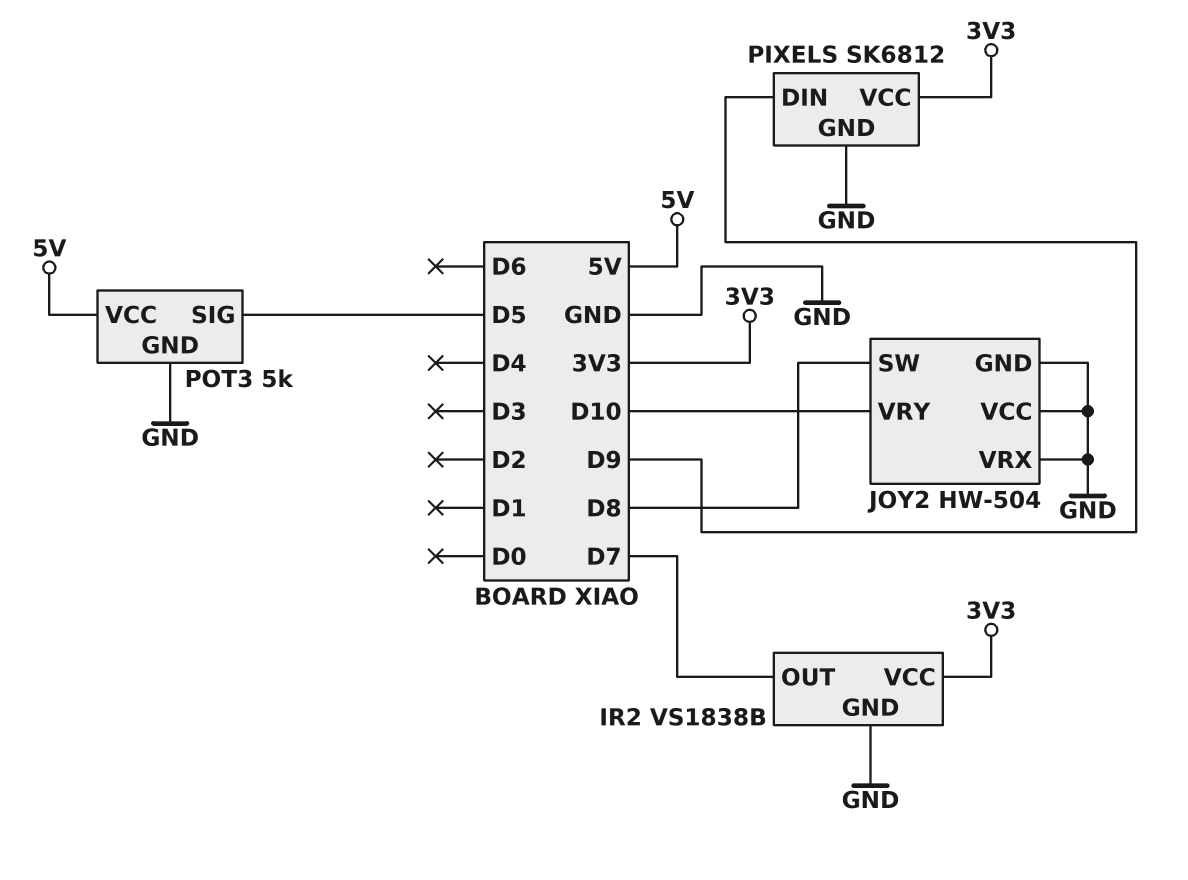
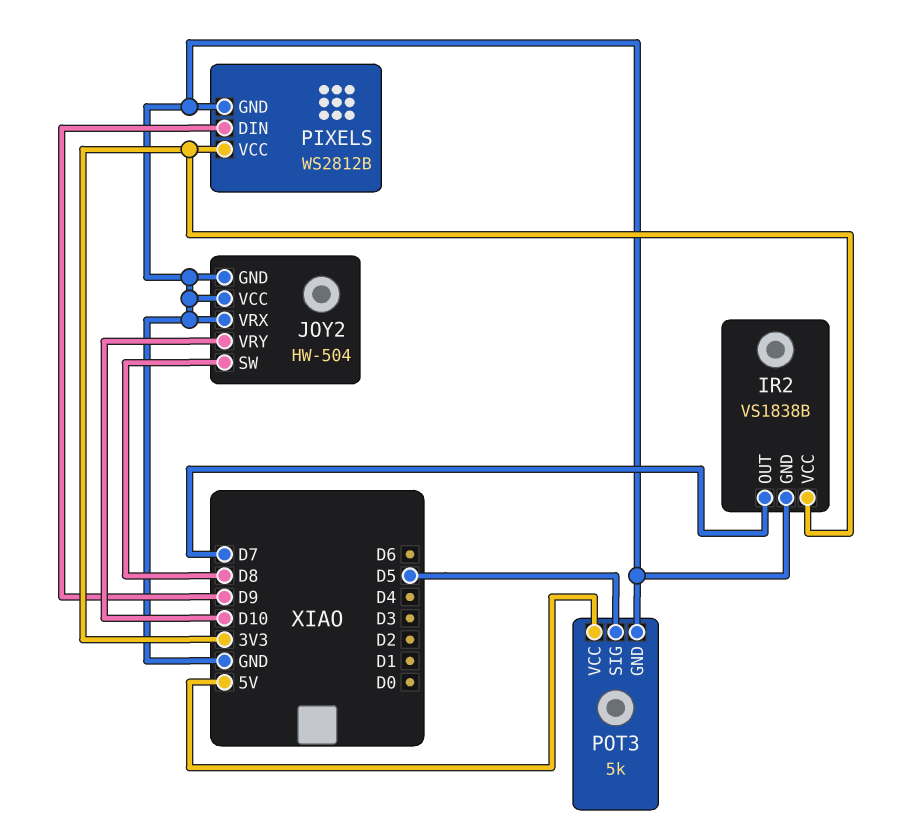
PIXELS: SK6812 -> WS2812B

